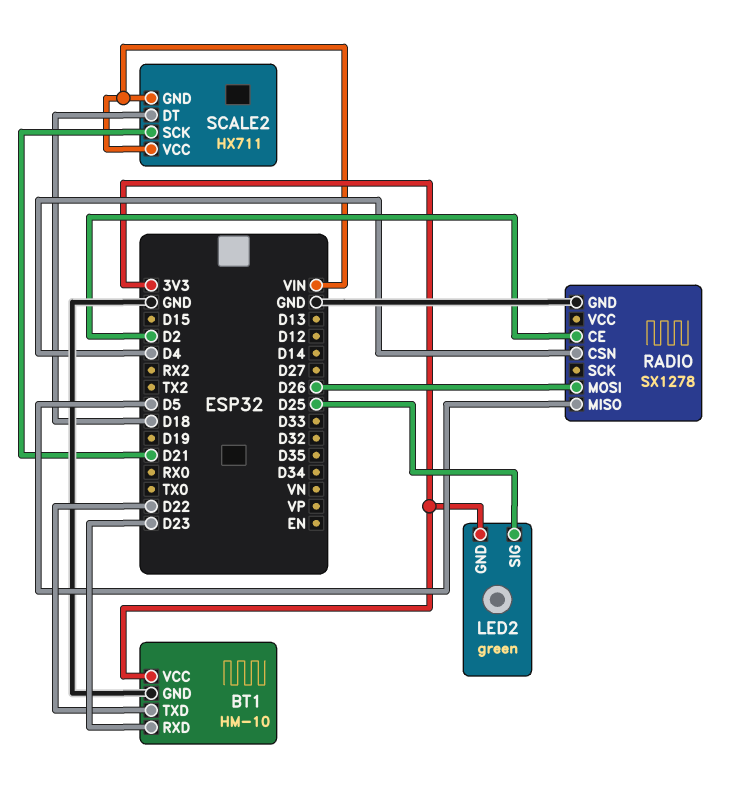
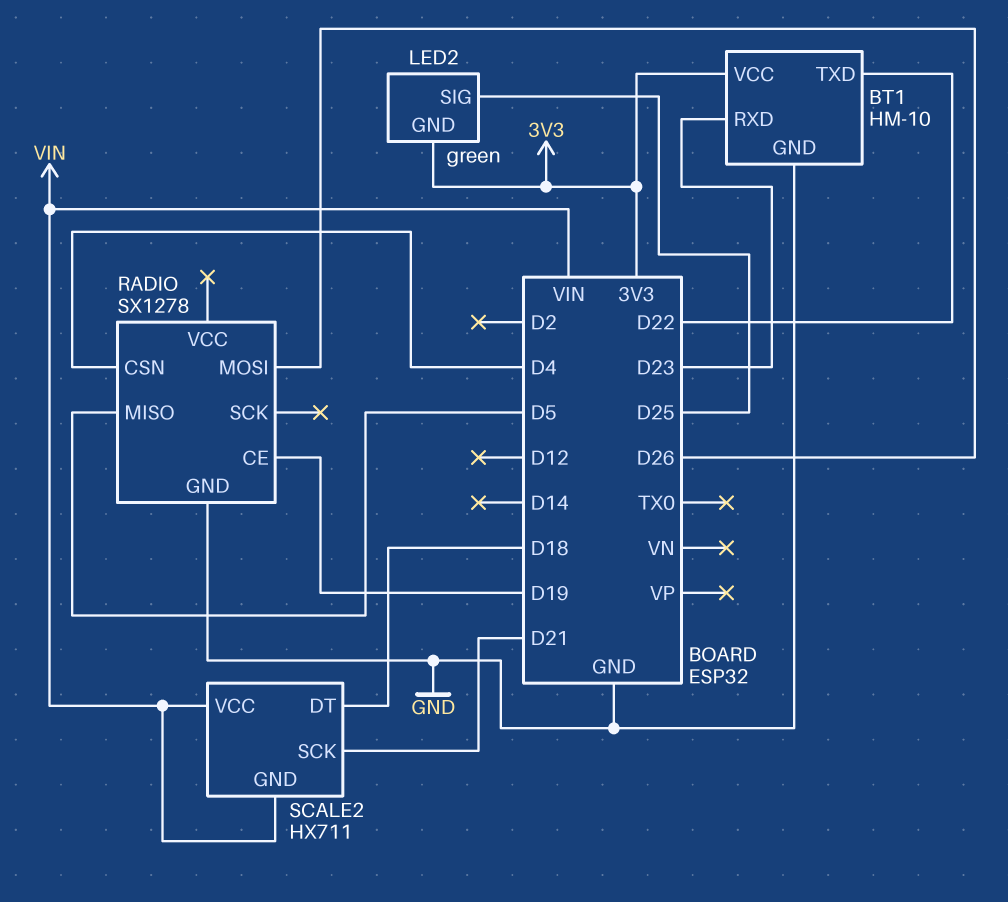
RADIO pin CE: D2 -> D19

